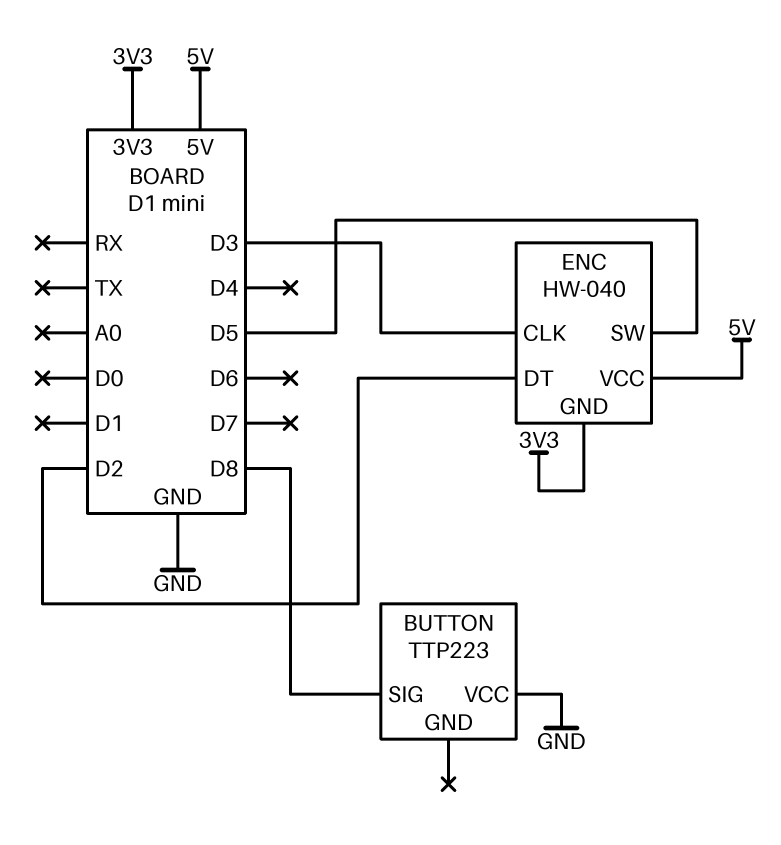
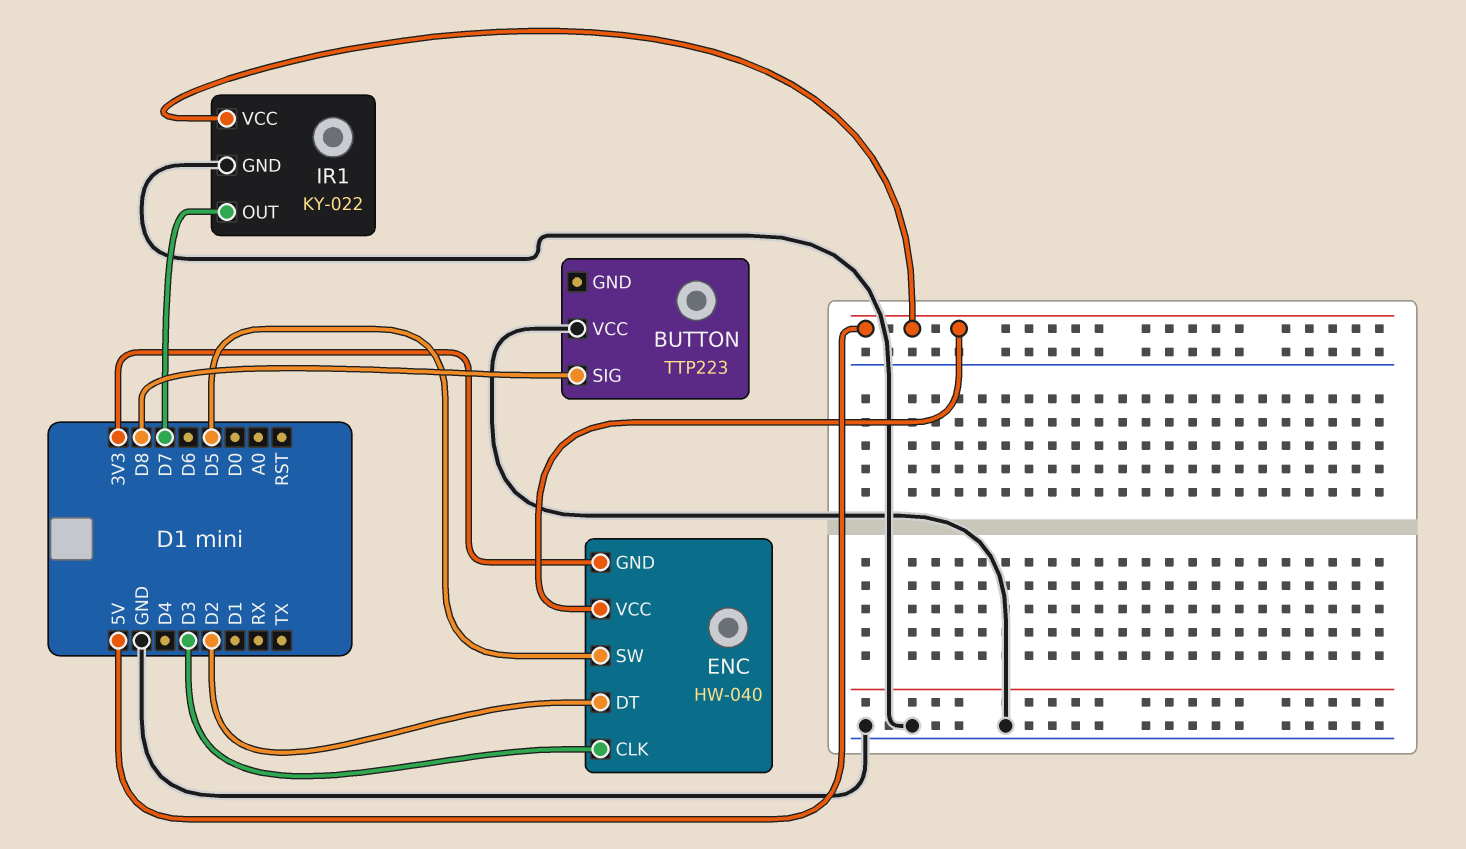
IR1: none -> KY-022
IR1 pin GND: none -> GND
IR1 pin OUT: none -> D7
IR1 pin VCC: none -> 5V

